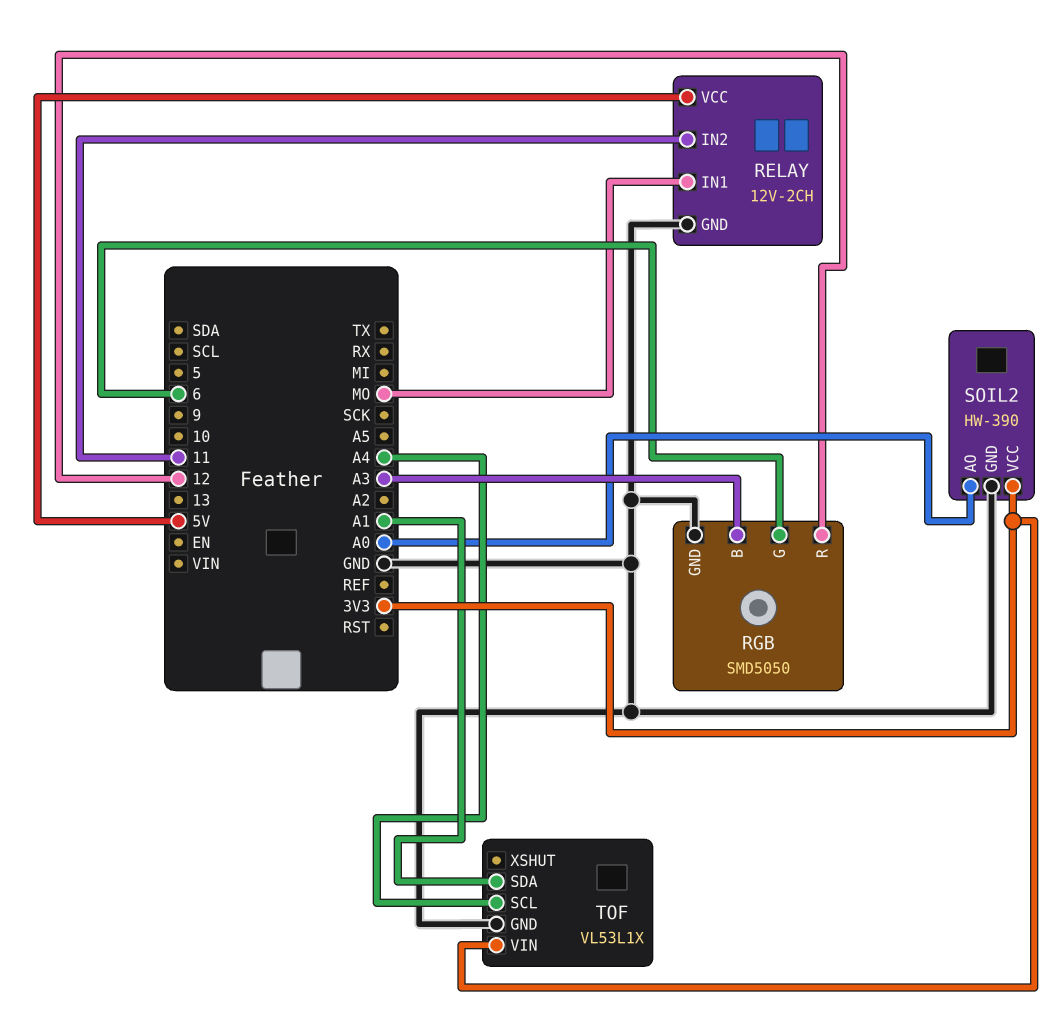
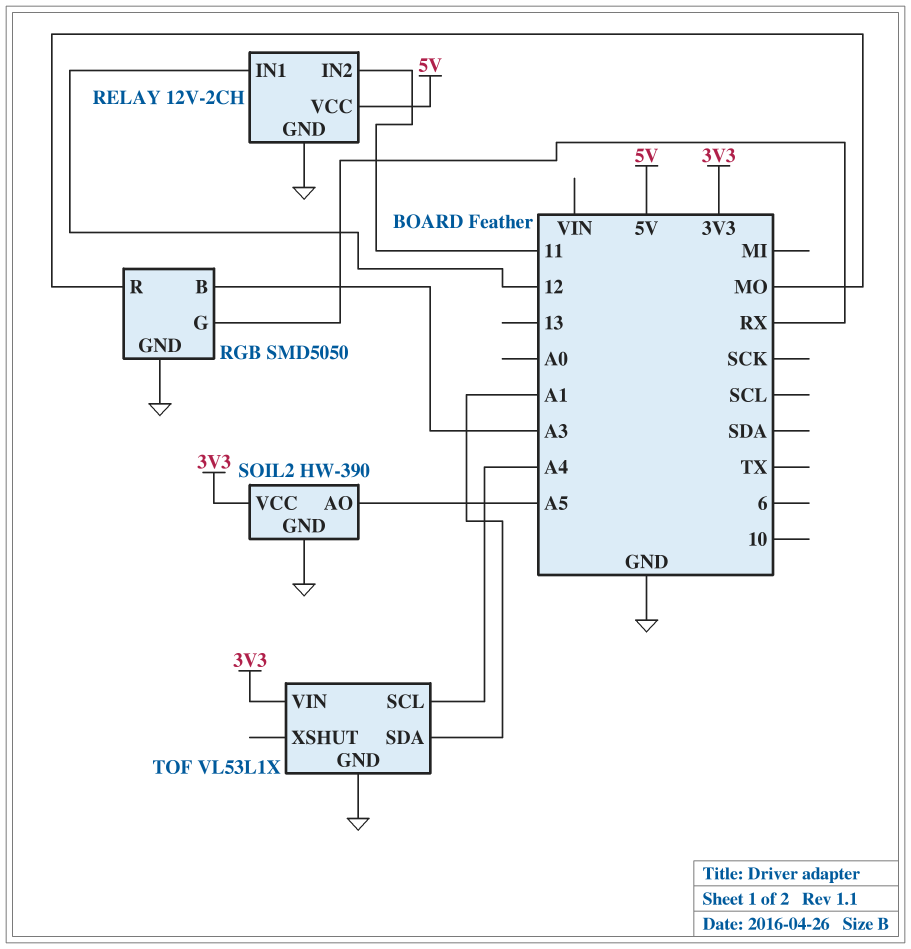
RELAY pin IN1: MO -> 12
RGB pin G: 6 -> RX
RGB pin R: 12 -> MO
SOIL2 pin AO: A0 -> A5

